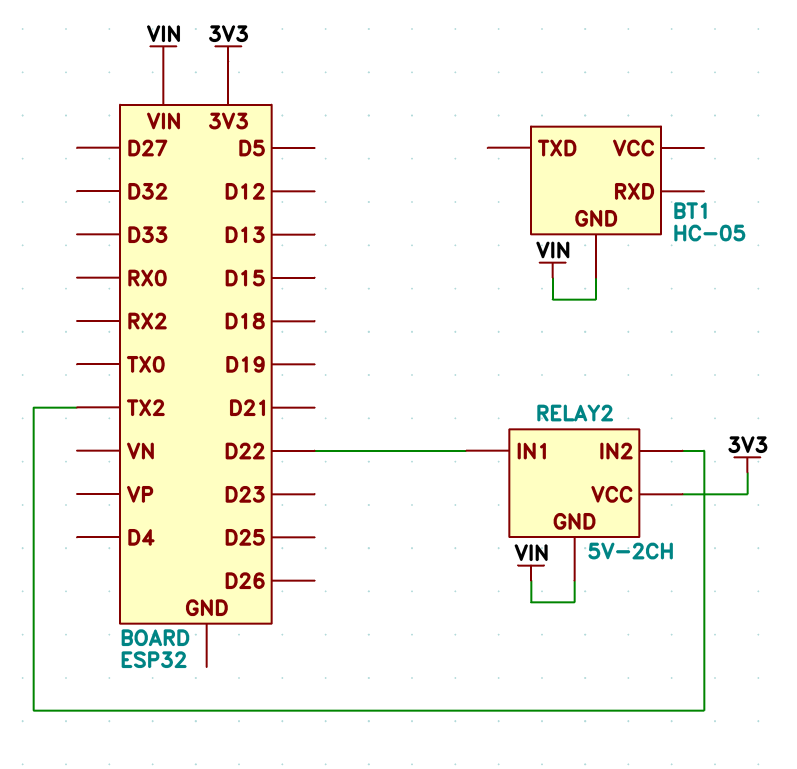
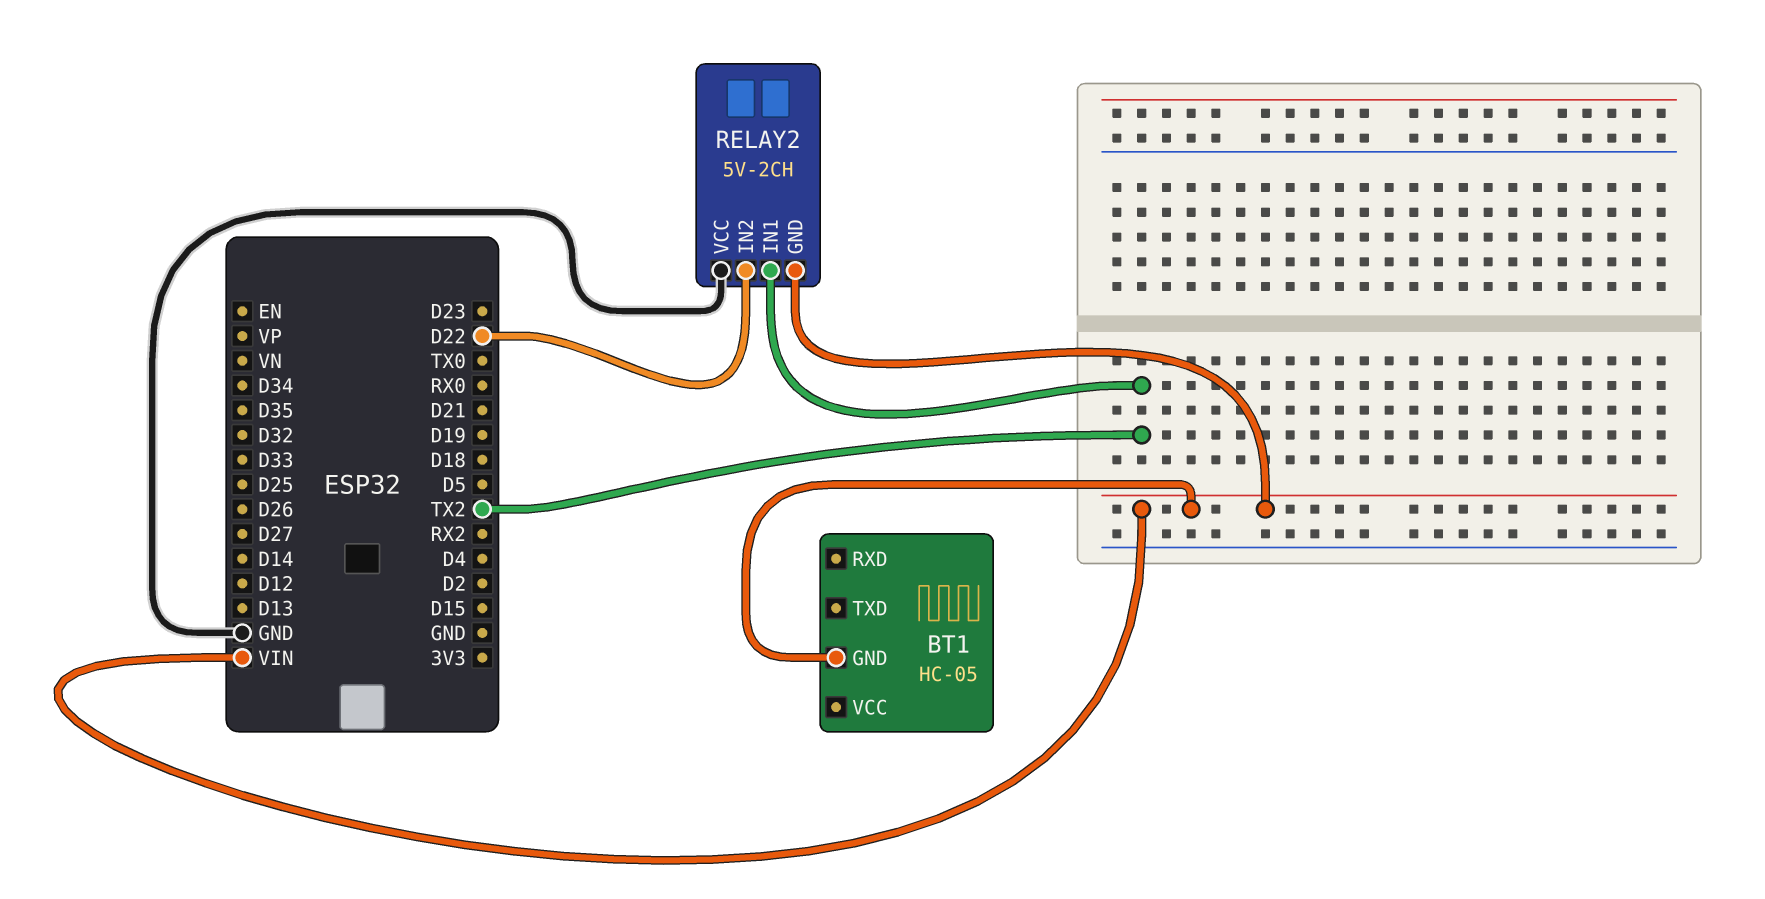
RELAY2 pin IN1: D22 -> TX2
RELAY2 pin IN2: TX2 -> D22
RELAY2 pin VCC: 3V3 -> GND

